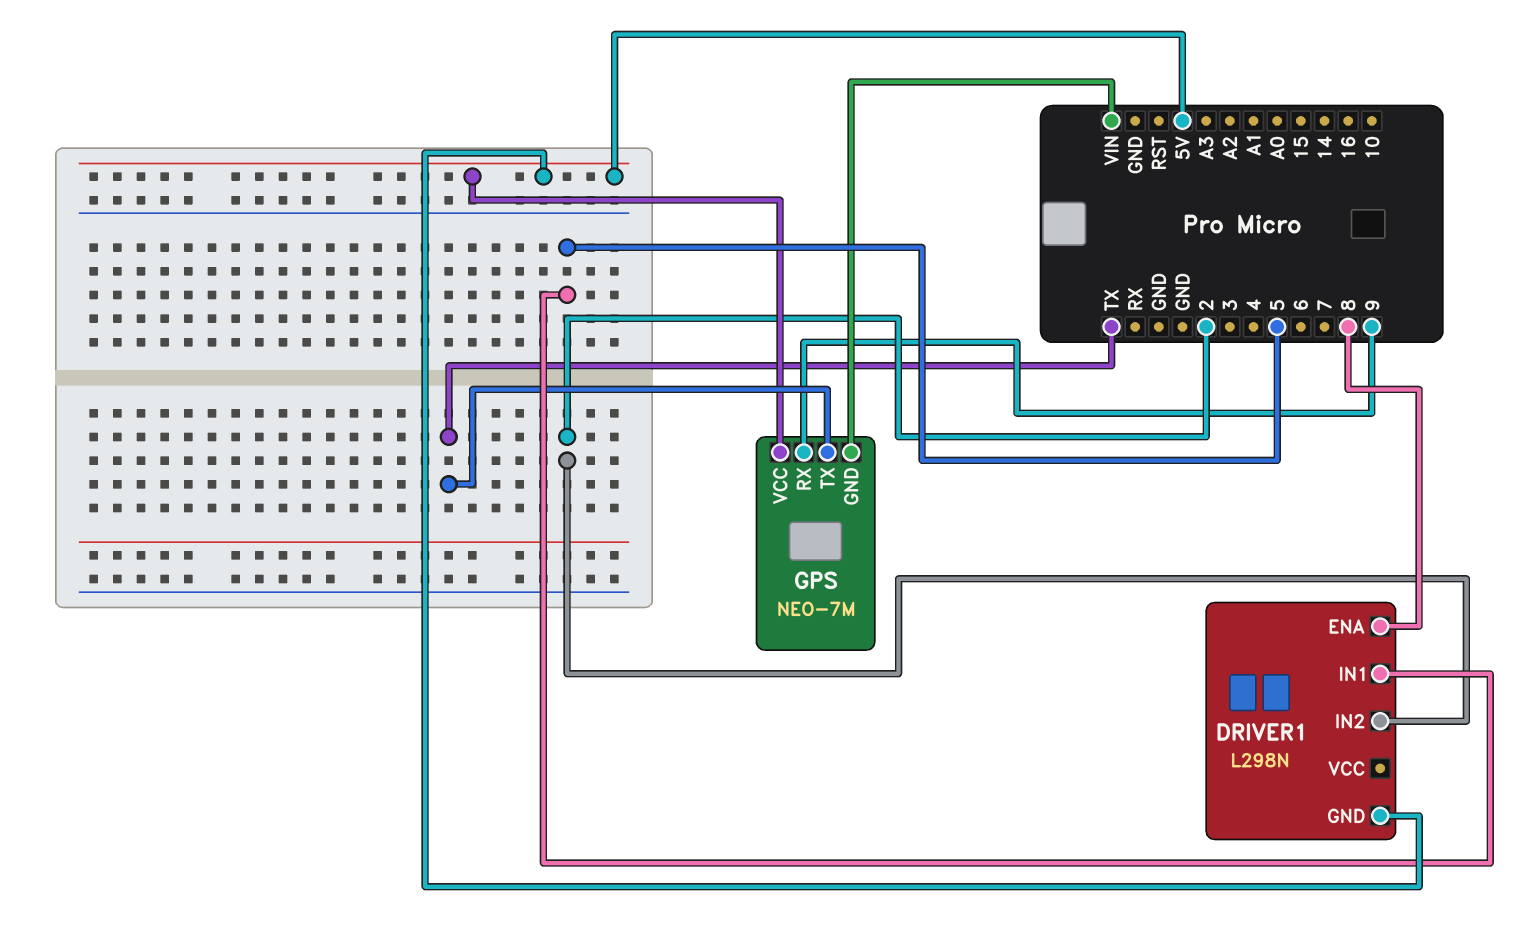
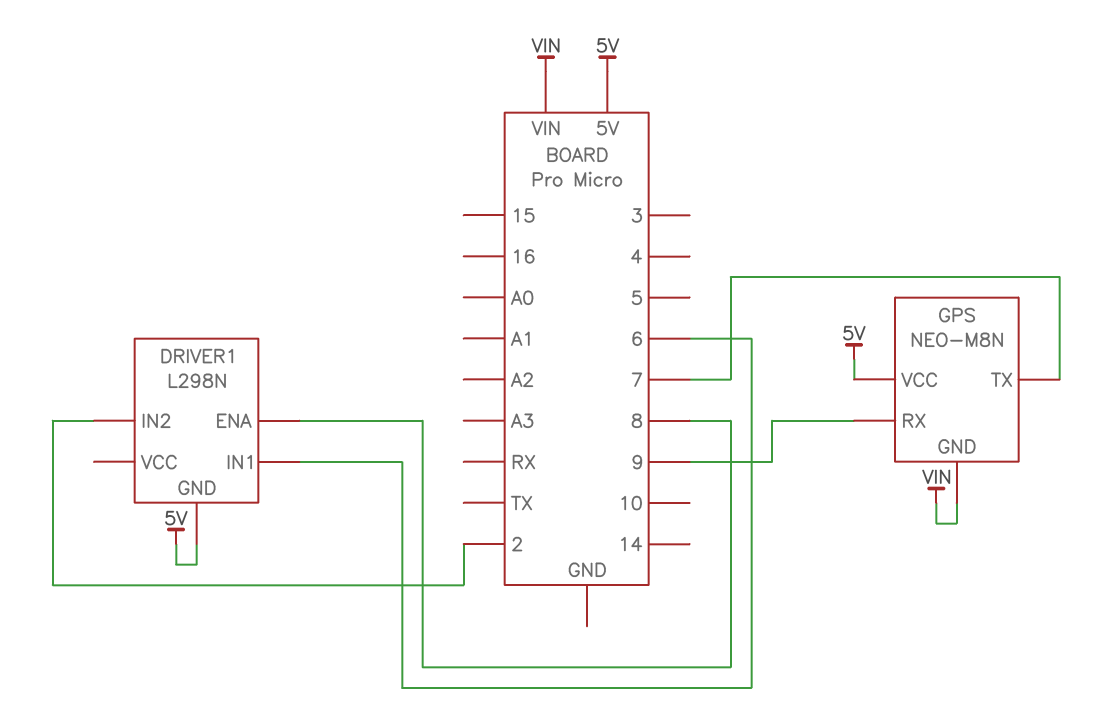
DRIVER1 pin IN1: 5 -> 6
GPS: NEO-7M -> NEO-M8N
GPS pin TX: TX -> 7

